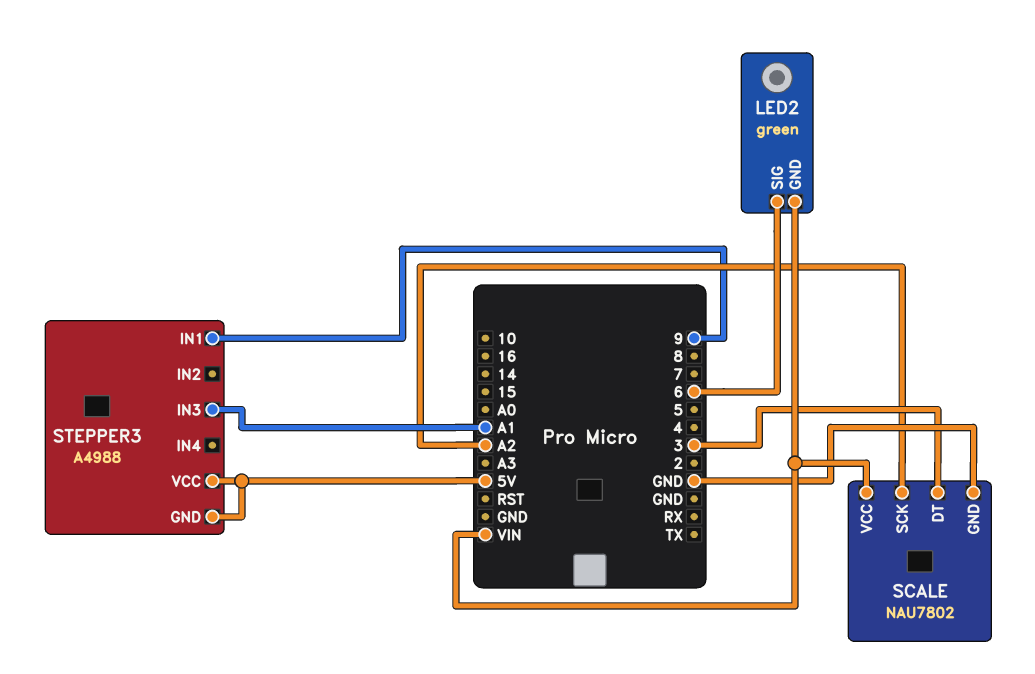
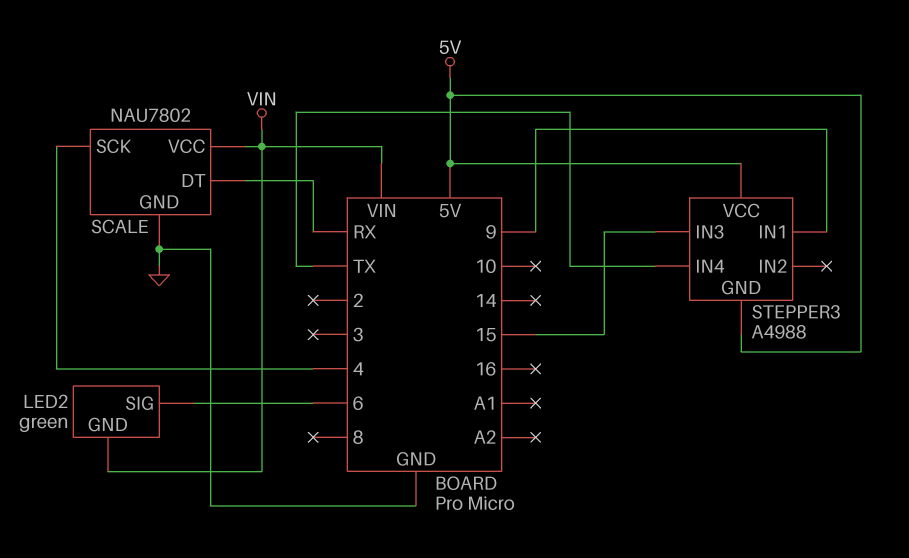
SCALE pin DT: 3 -> RX
SCALE pin SCK: A2 -> 4
STEPPER3 pin IN3: A1 -> 15
STEPPER3 pin IN4: none -> TX

